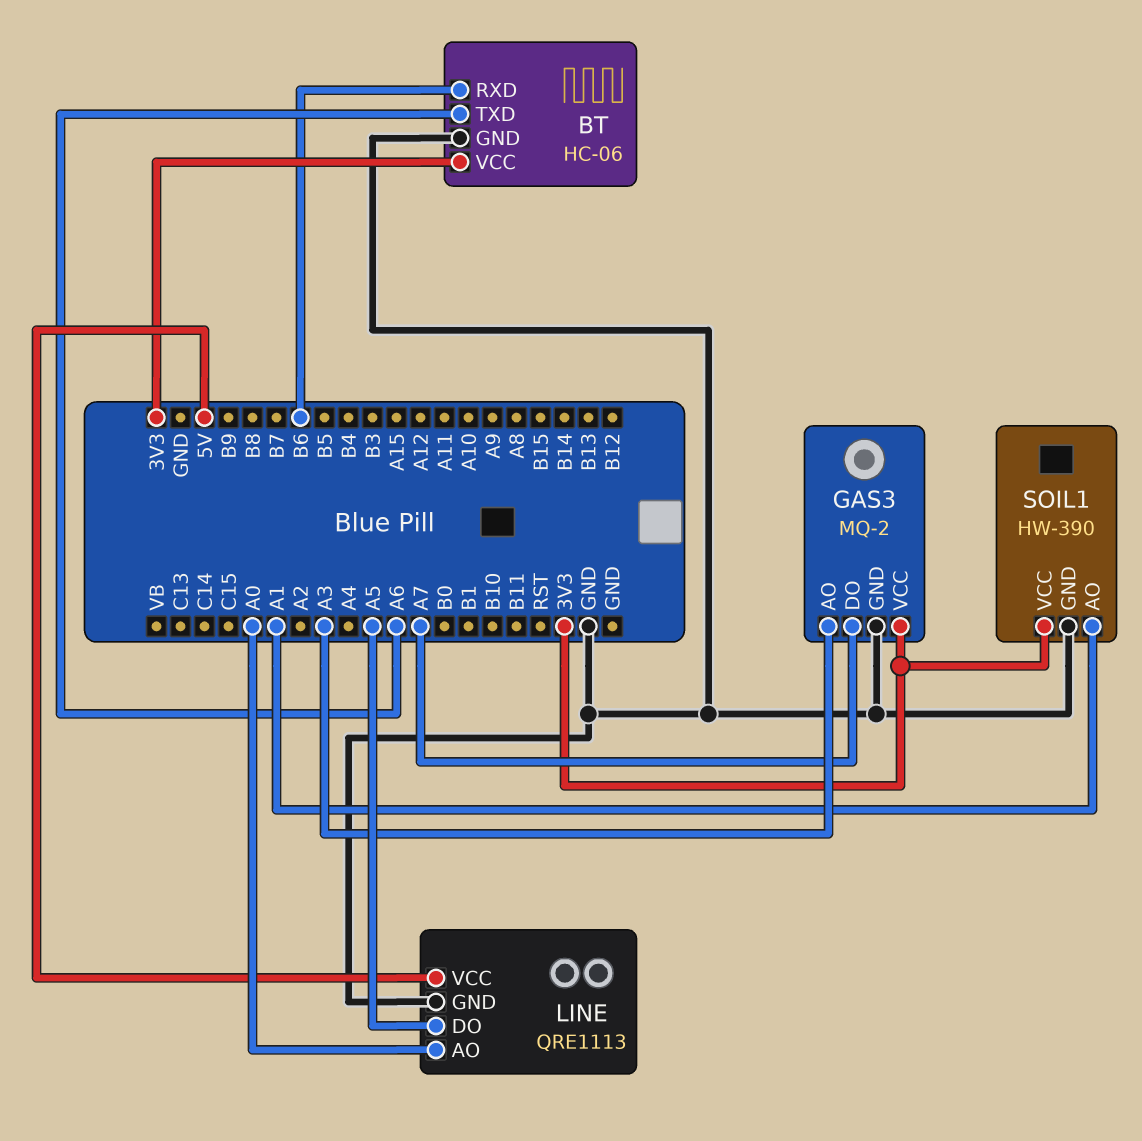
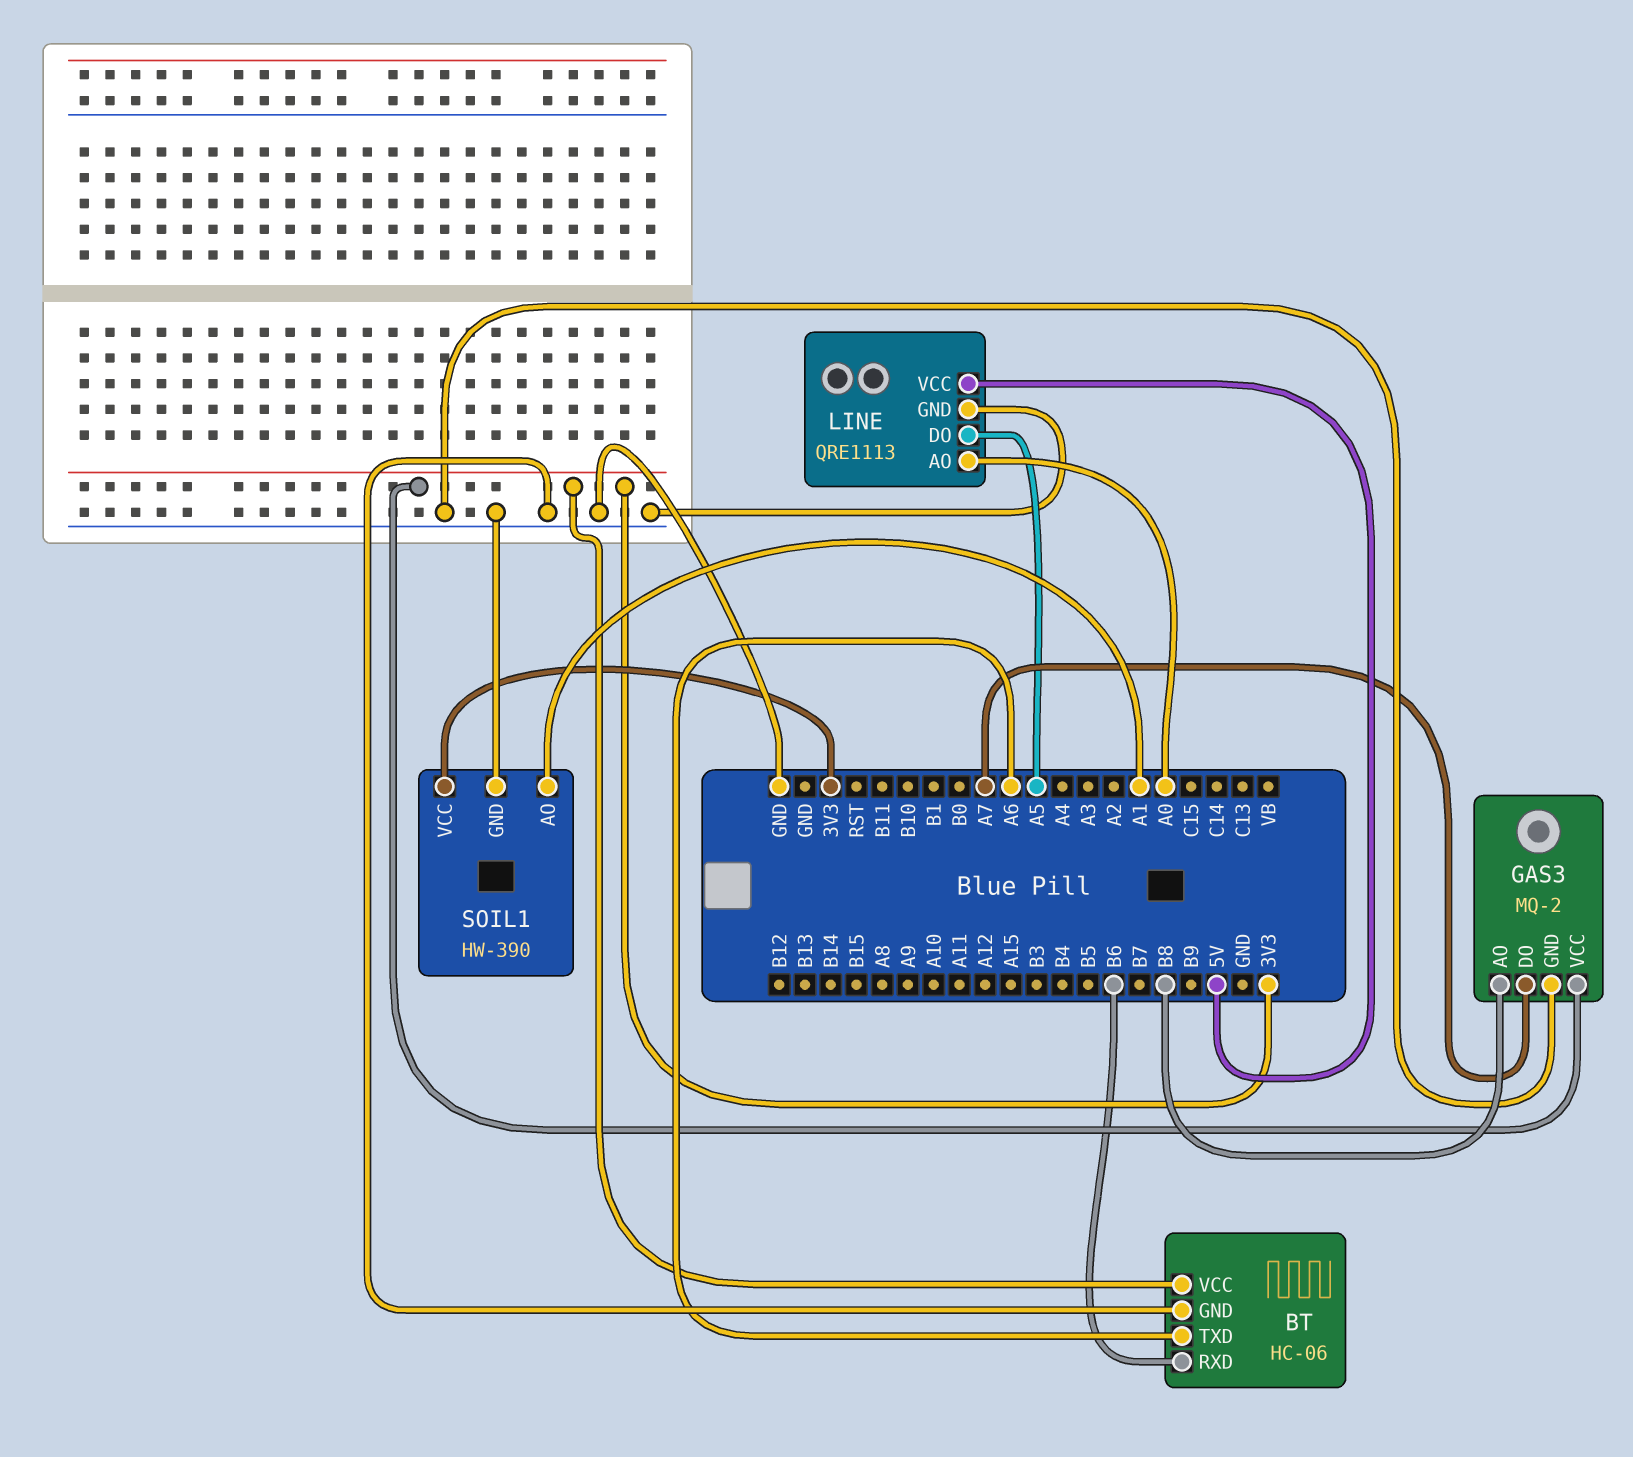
GAS3 pin AO: A3 -> B8

